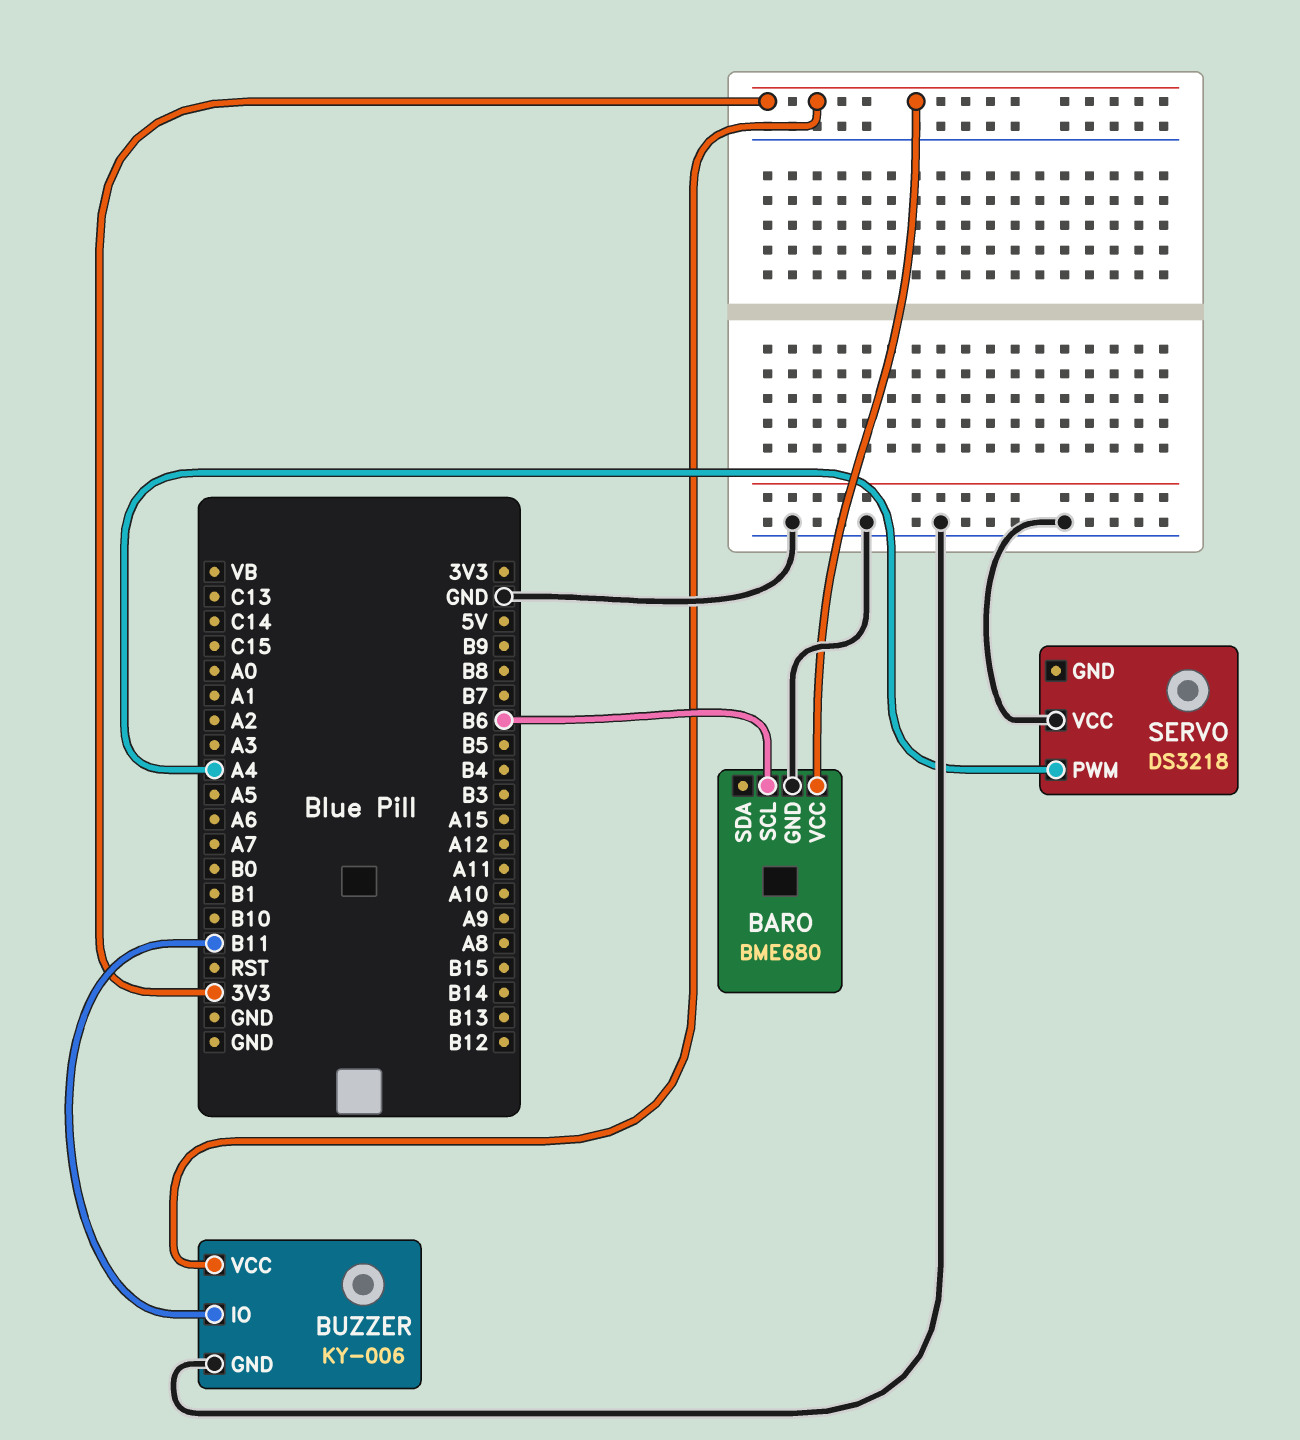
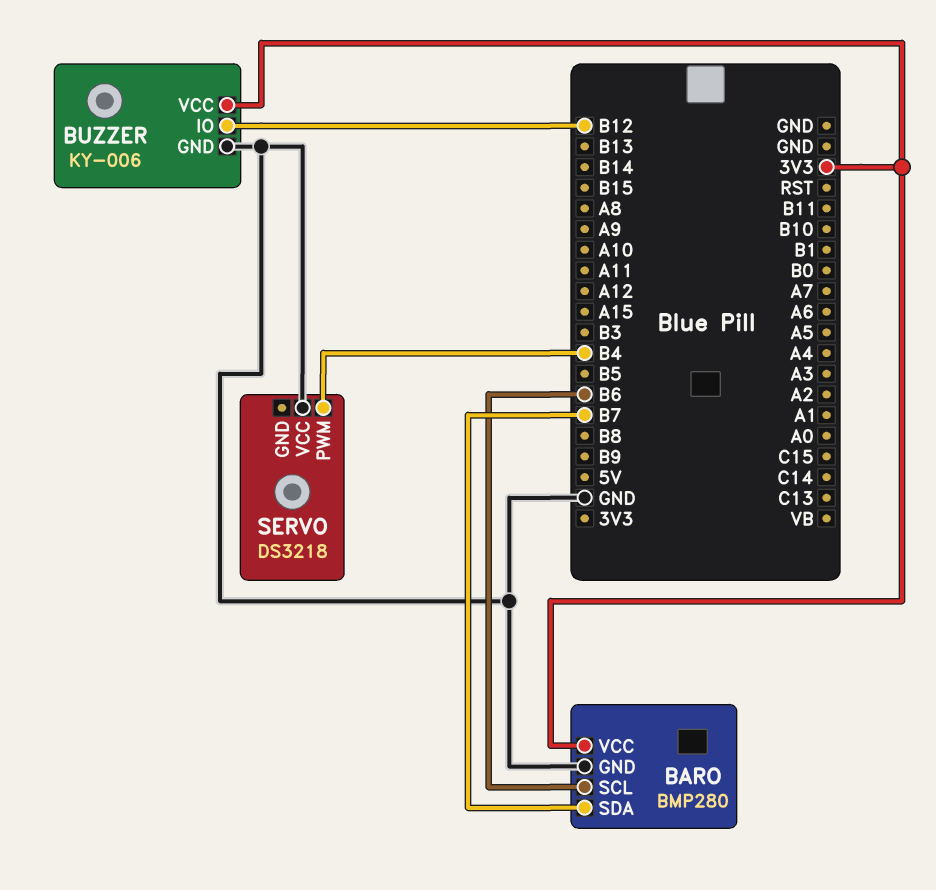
BARO: BME680 -> BMP280
BARO pin SDA: none -> B7
BUZZER pin IO: B11 -> B12
SERVO pin PWM: A4 -> B4

